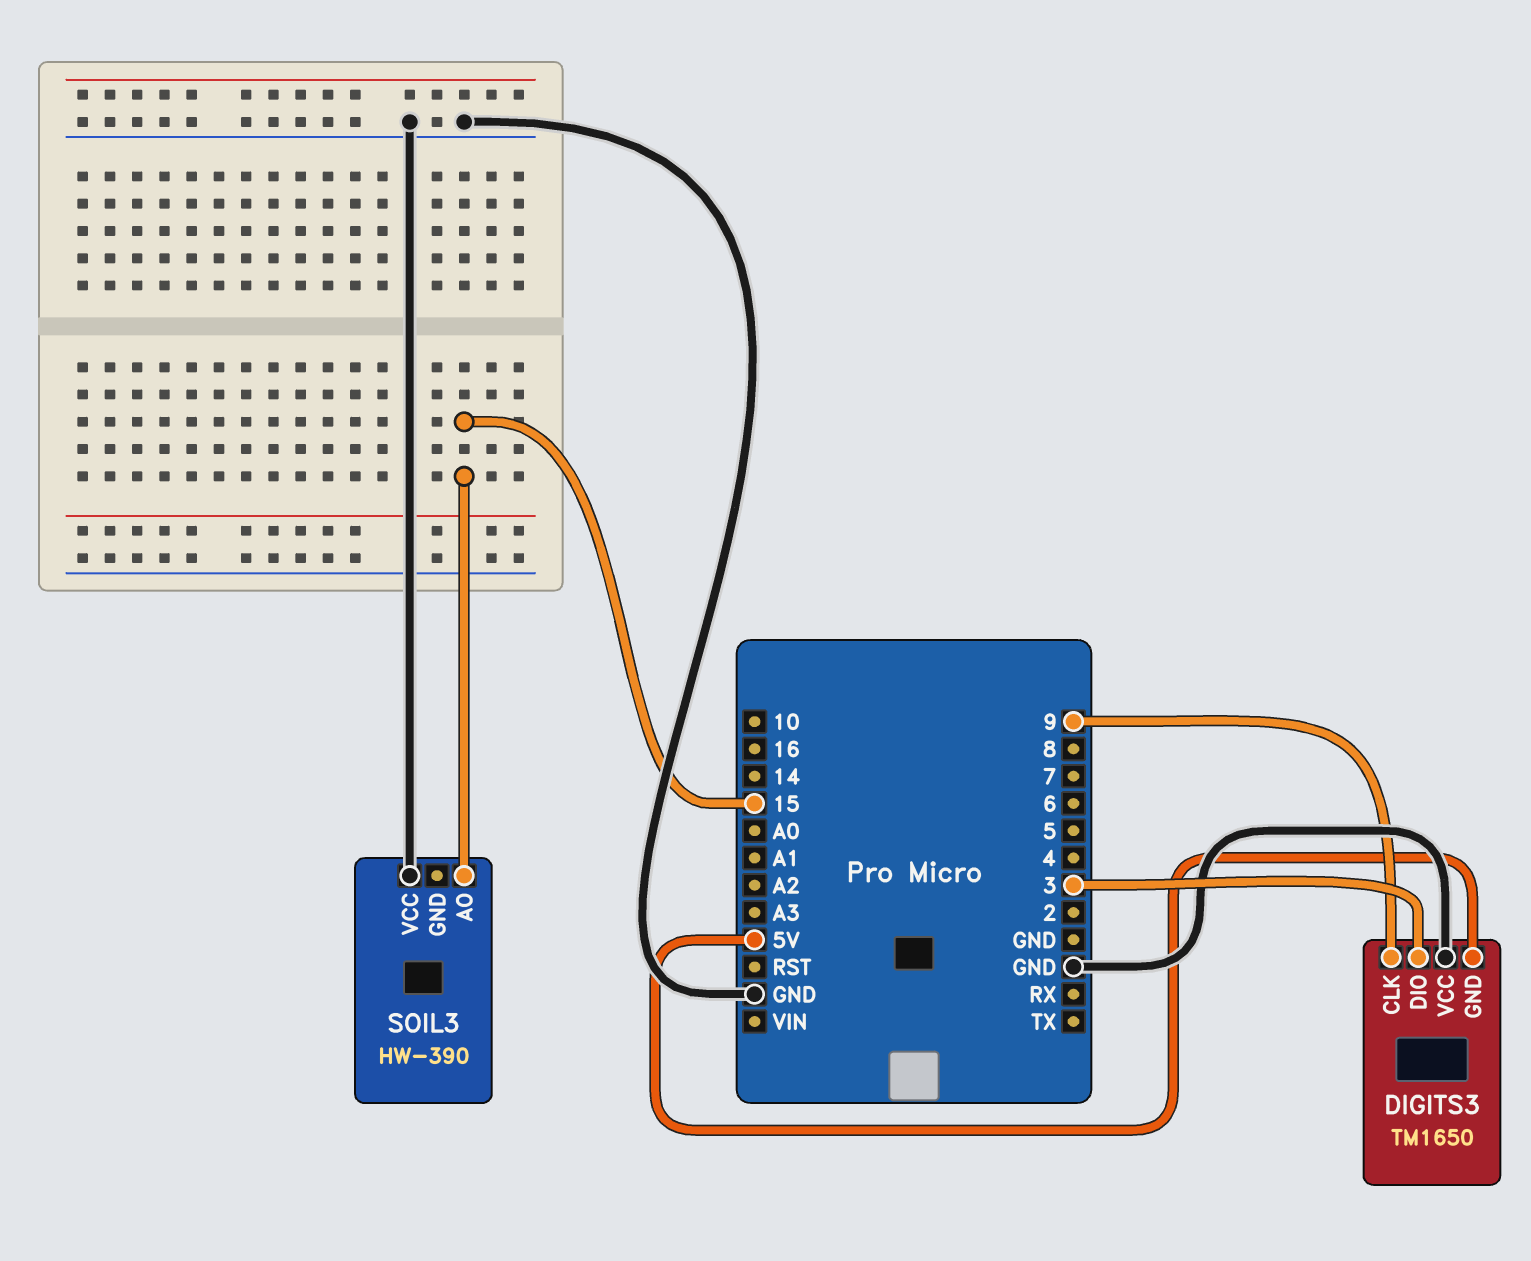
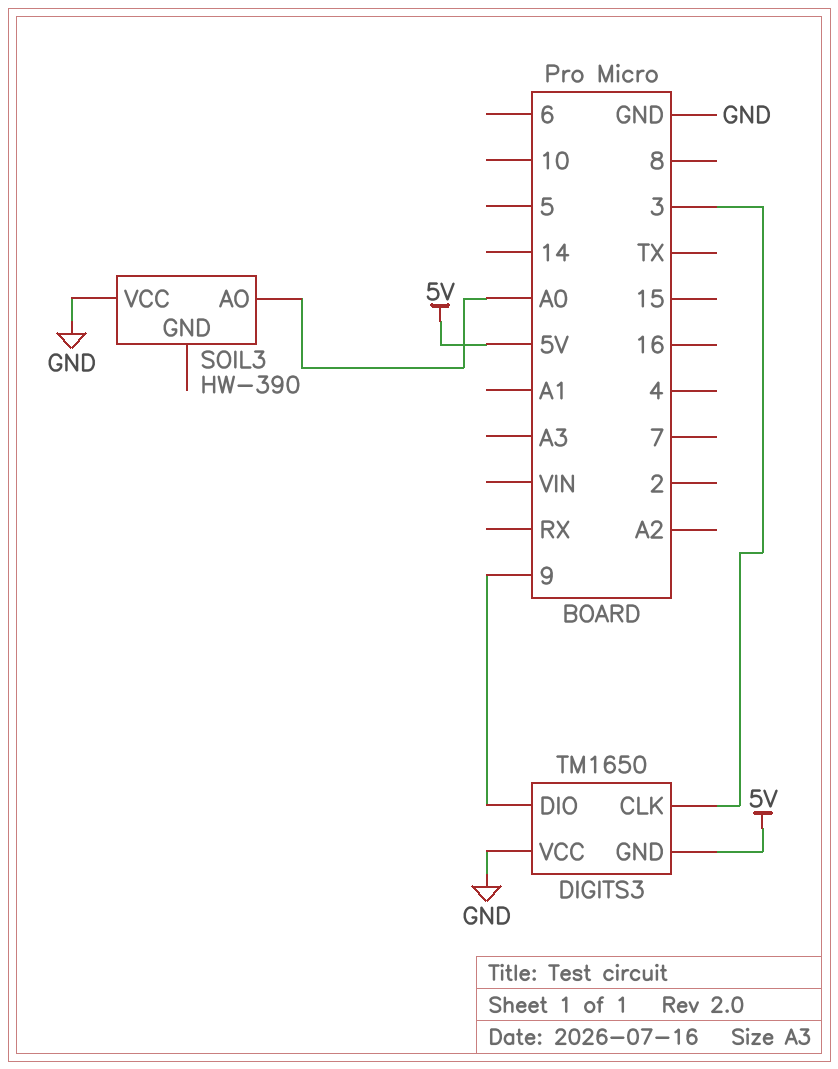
DIGITS3 pin CLK: 9 -> 3
DIGITS3 pin DIO: 3 -> 9
SOIL3 pin AO: 15 -> A0

